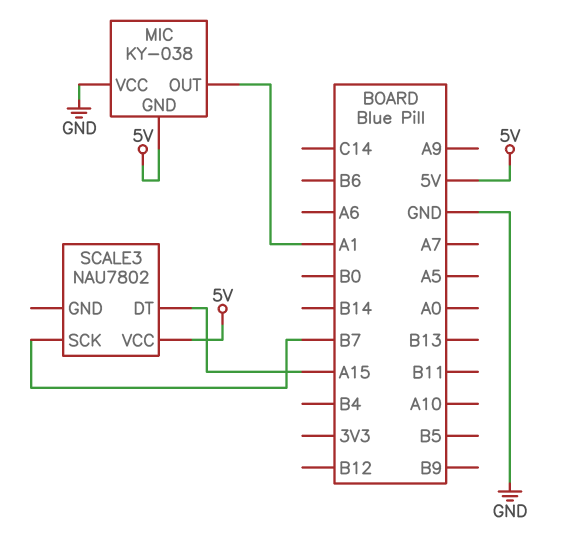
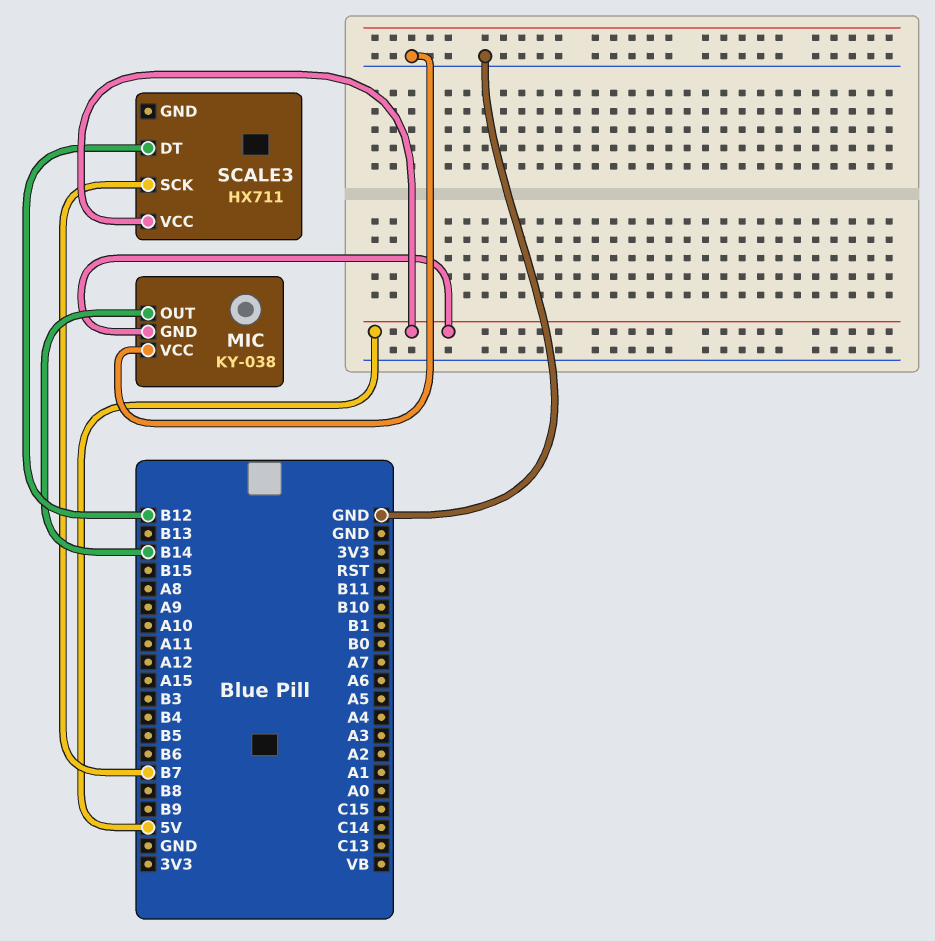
MIC pin OUT: A1 -> B14
SCALE3: NAU7802 -> HX711
SCALE3 pin DT: A15 -> B12

